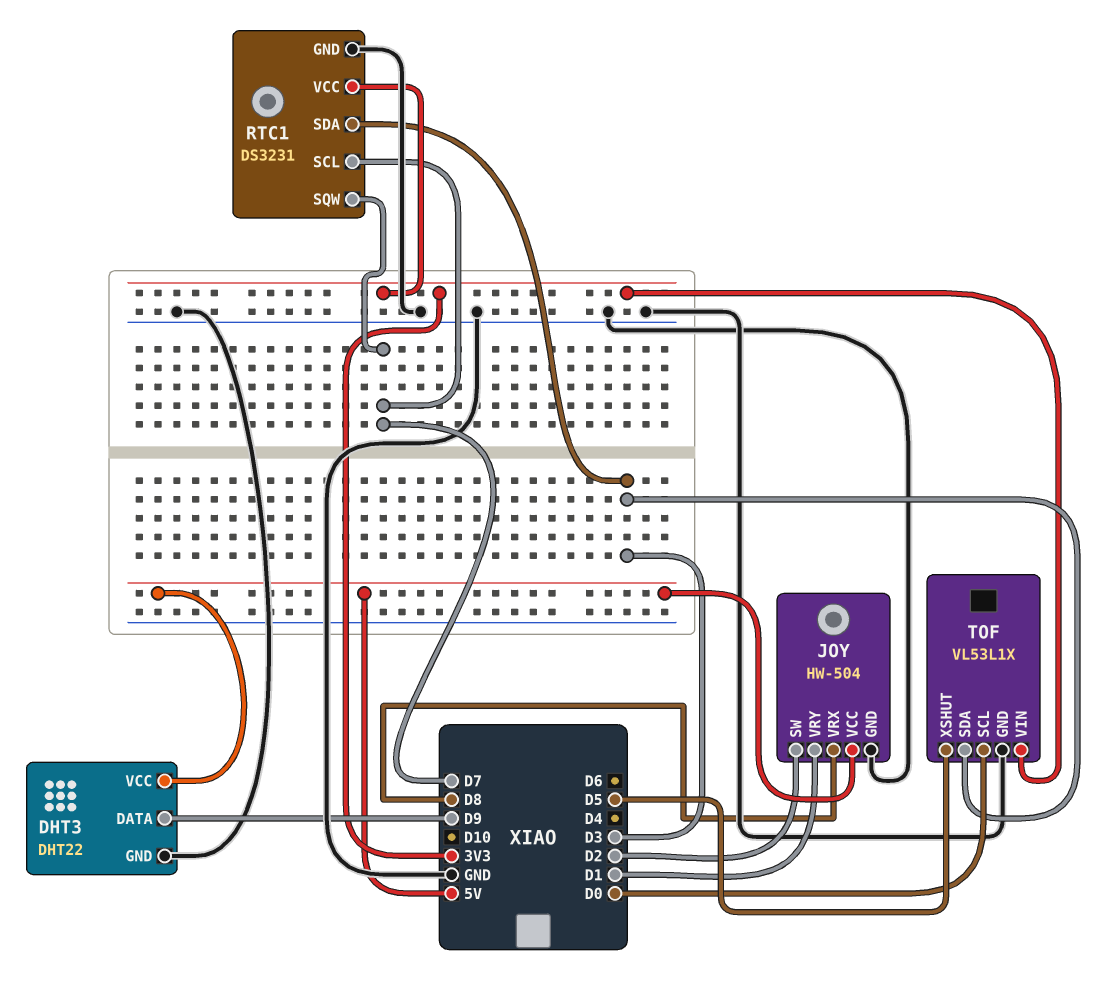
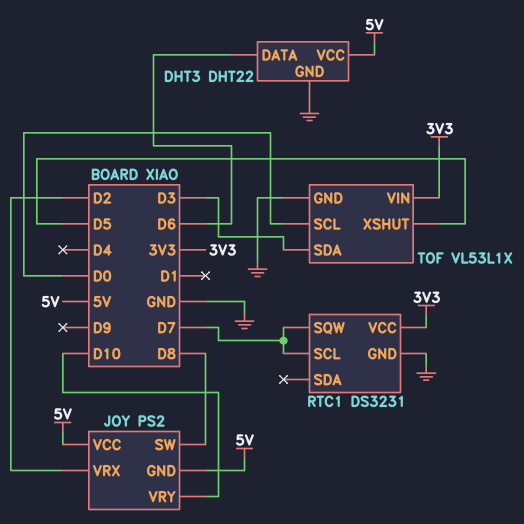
DHT3 pin DATA: D9 -> D6
JOY: HW-504 -> PS2
JOY pin GND: GND -> 5V
JOY pin SW: D2 -> D8
JOY pin VRX: D8 -> D2
JOY pin VRY: D1 -> D10
RTC1 pin SDA: D3 -> none

